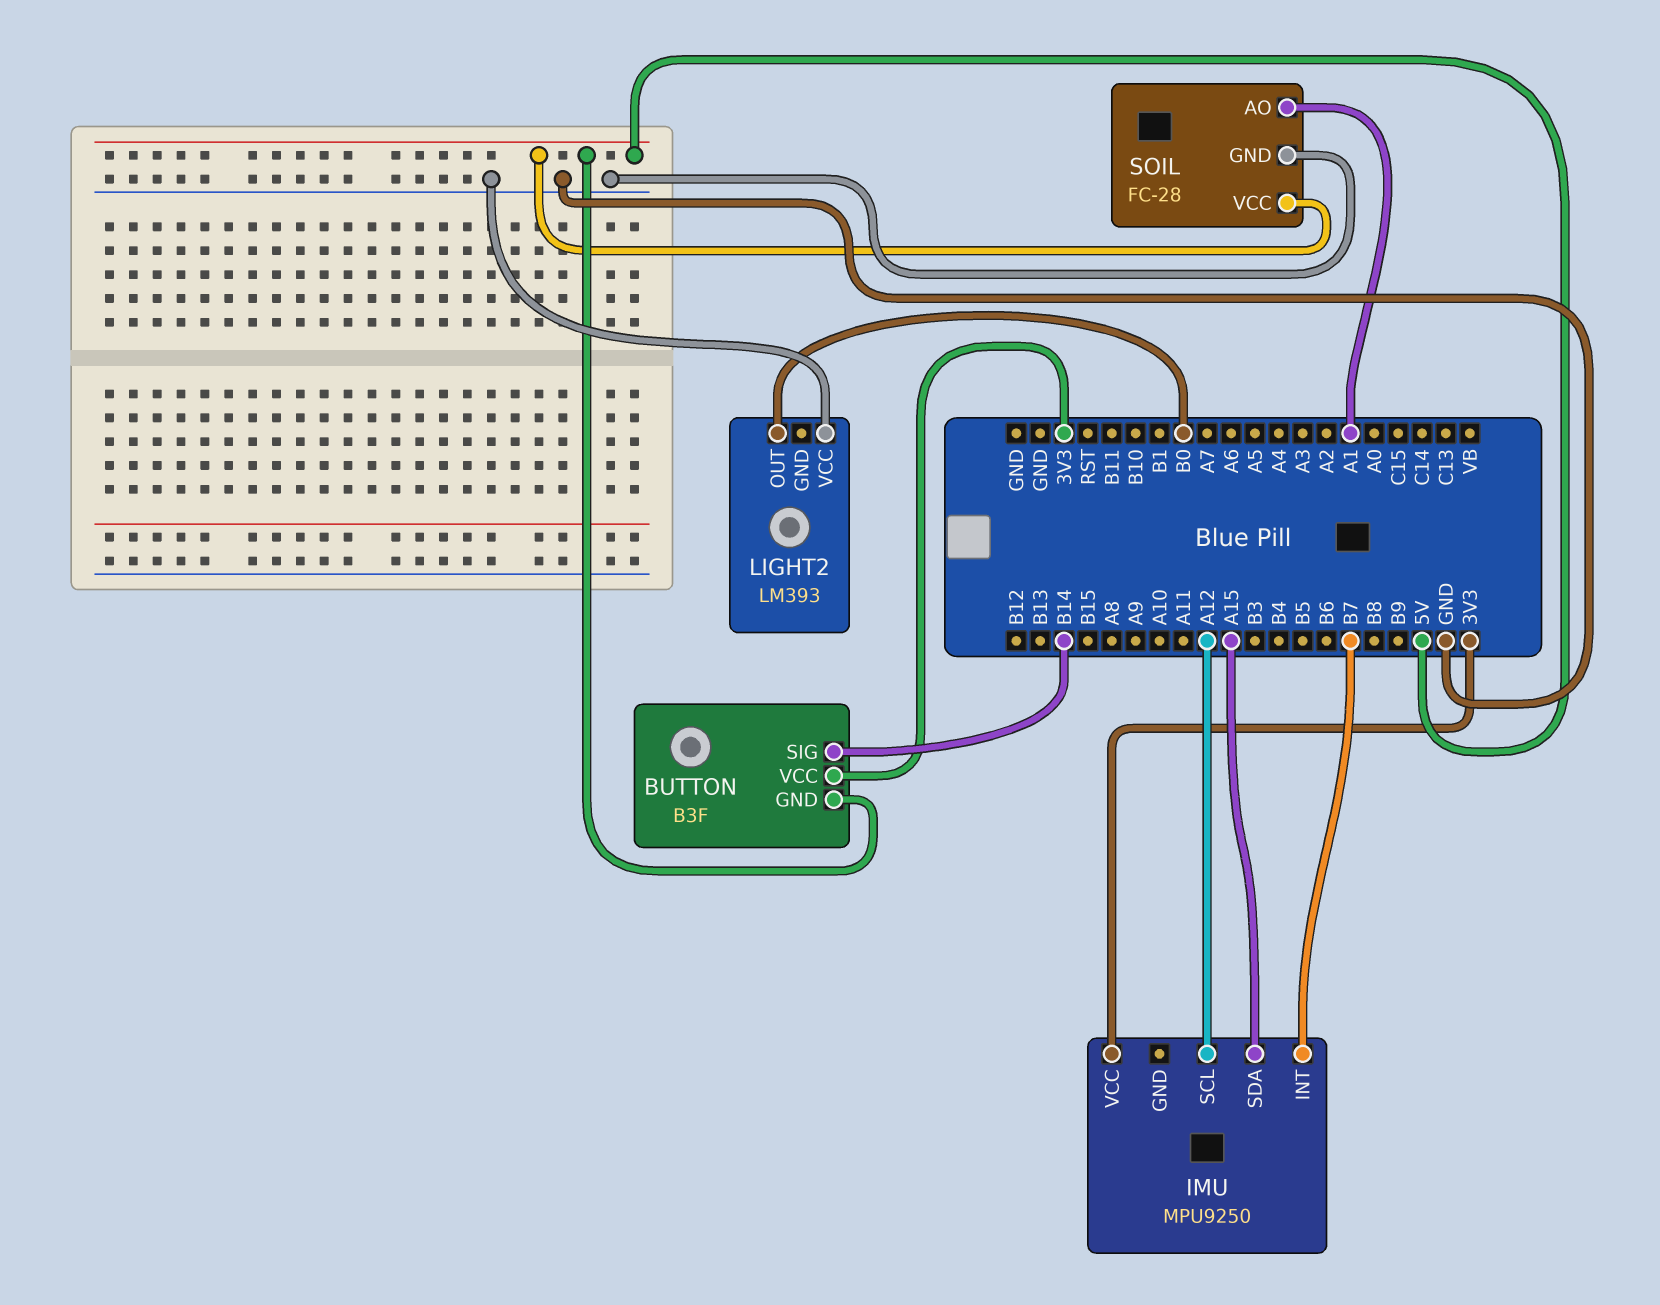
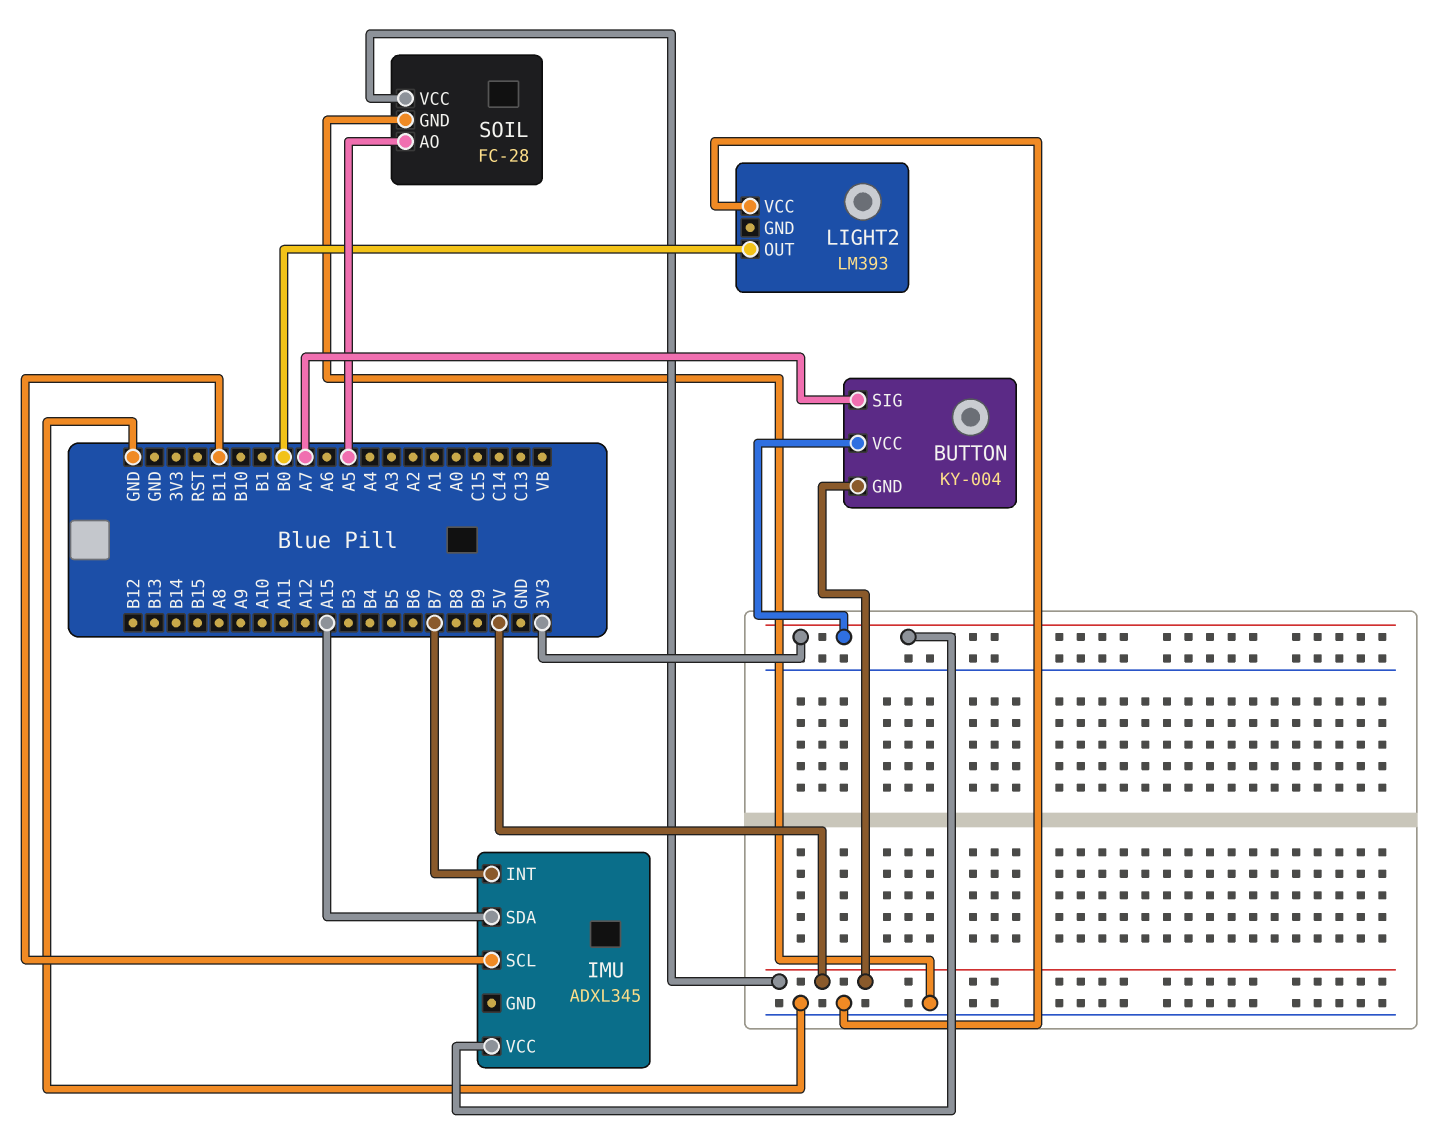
BUTTON: B3F -> KY-004
BUTTON pin SIG: B14 -> A7
IMU: MPU9250 -> ADXL345
IMU pin SCL: A12 -> B11
SOIL pin AO: A1 -> A5

